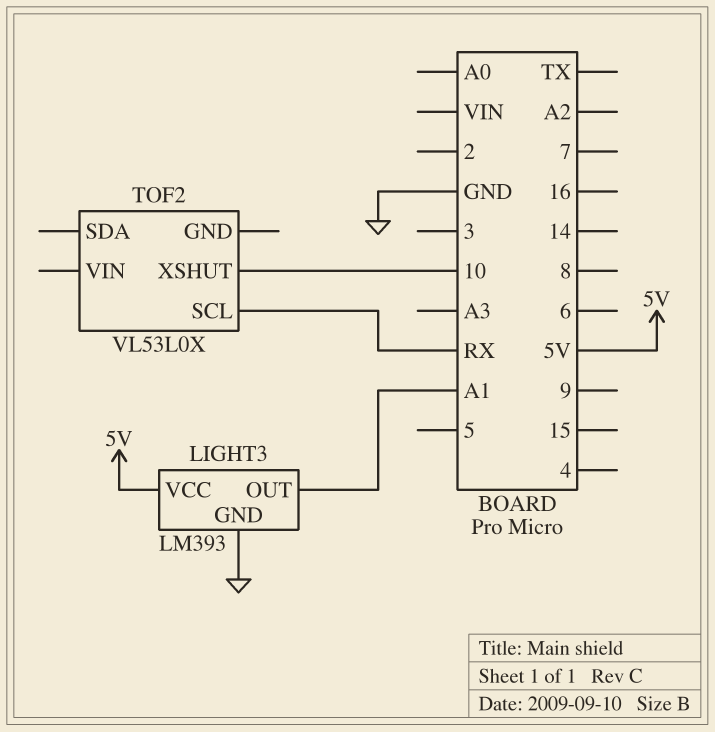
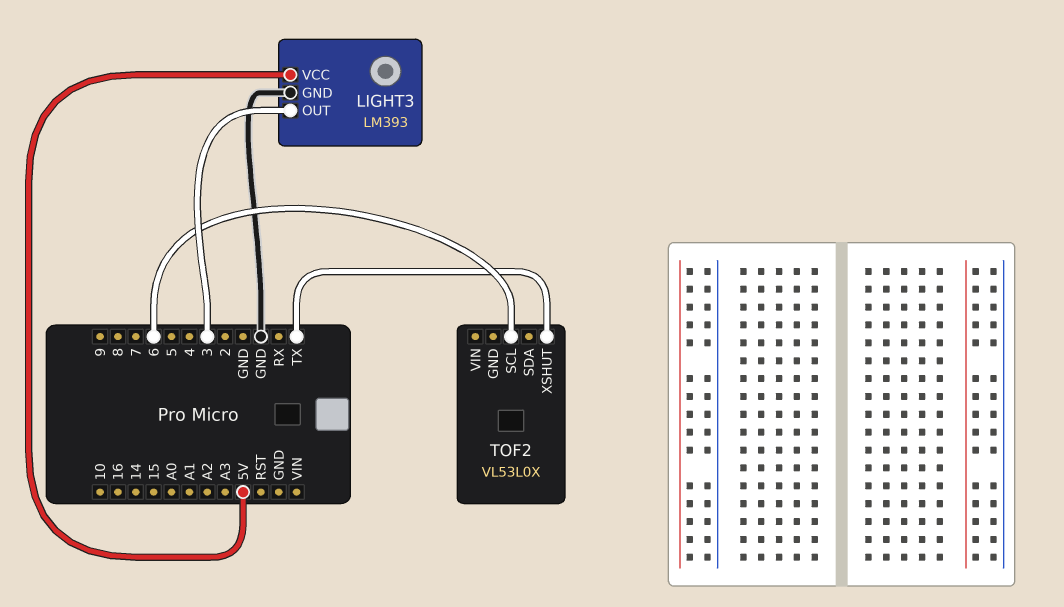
LIGHT3 pin OUT: A1 -> 3
TOF2 pin SCL: RX -> 6
TOF2 pin XSHUT: 10 -> TX

